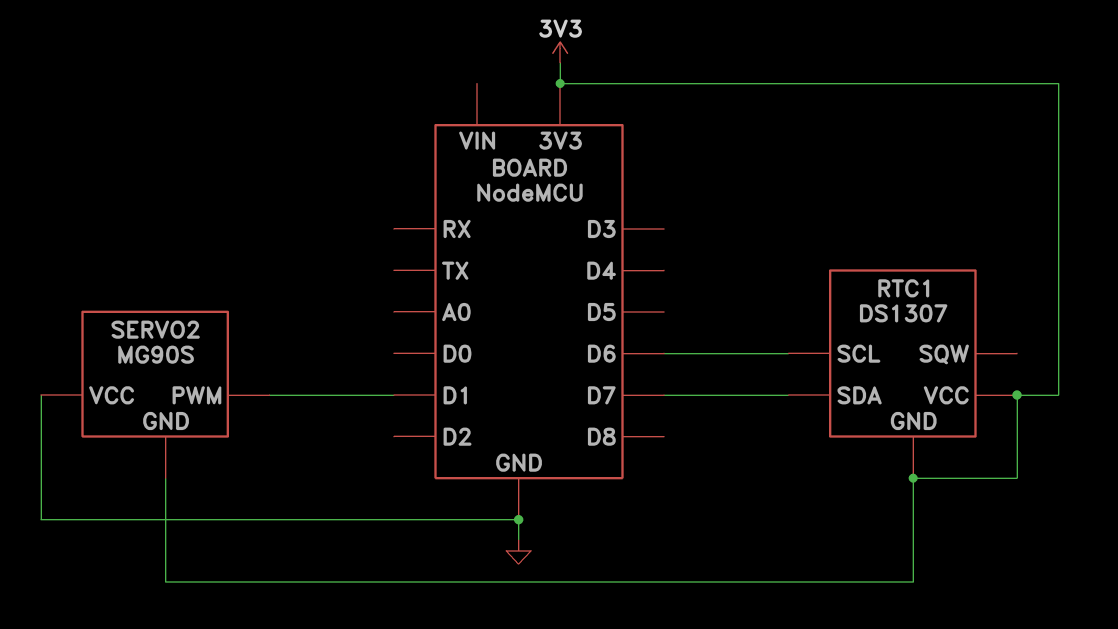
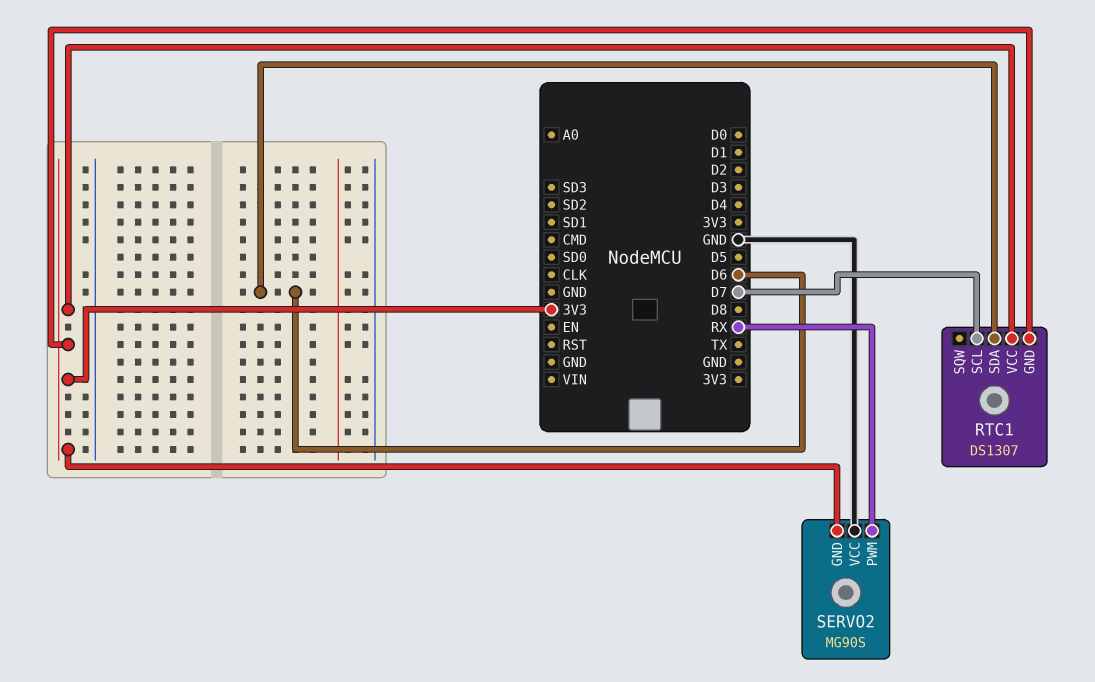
RTC1 pin SCL: D6 -> D7
RTC1 pin SDA: D7 -> D6
SERVO2 pin PWM: D1 -> RX

